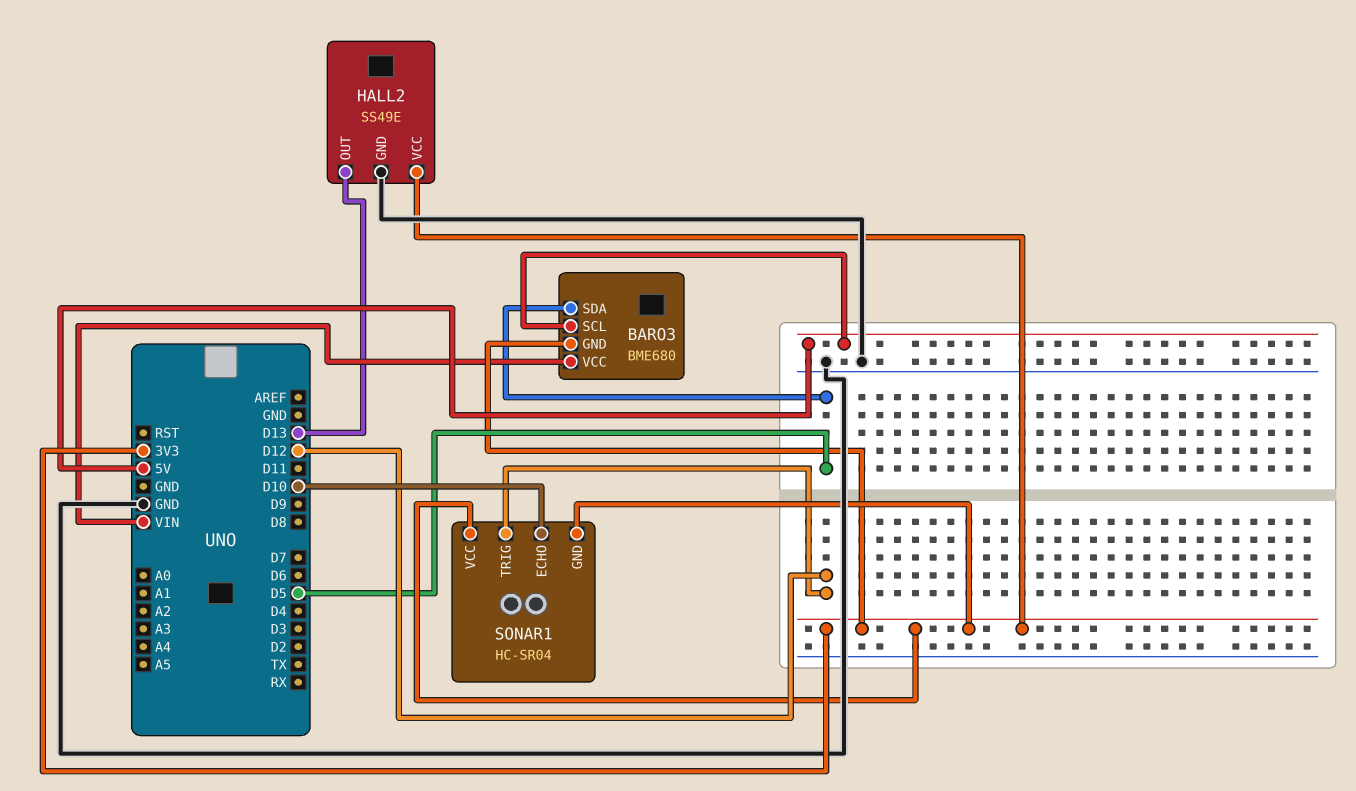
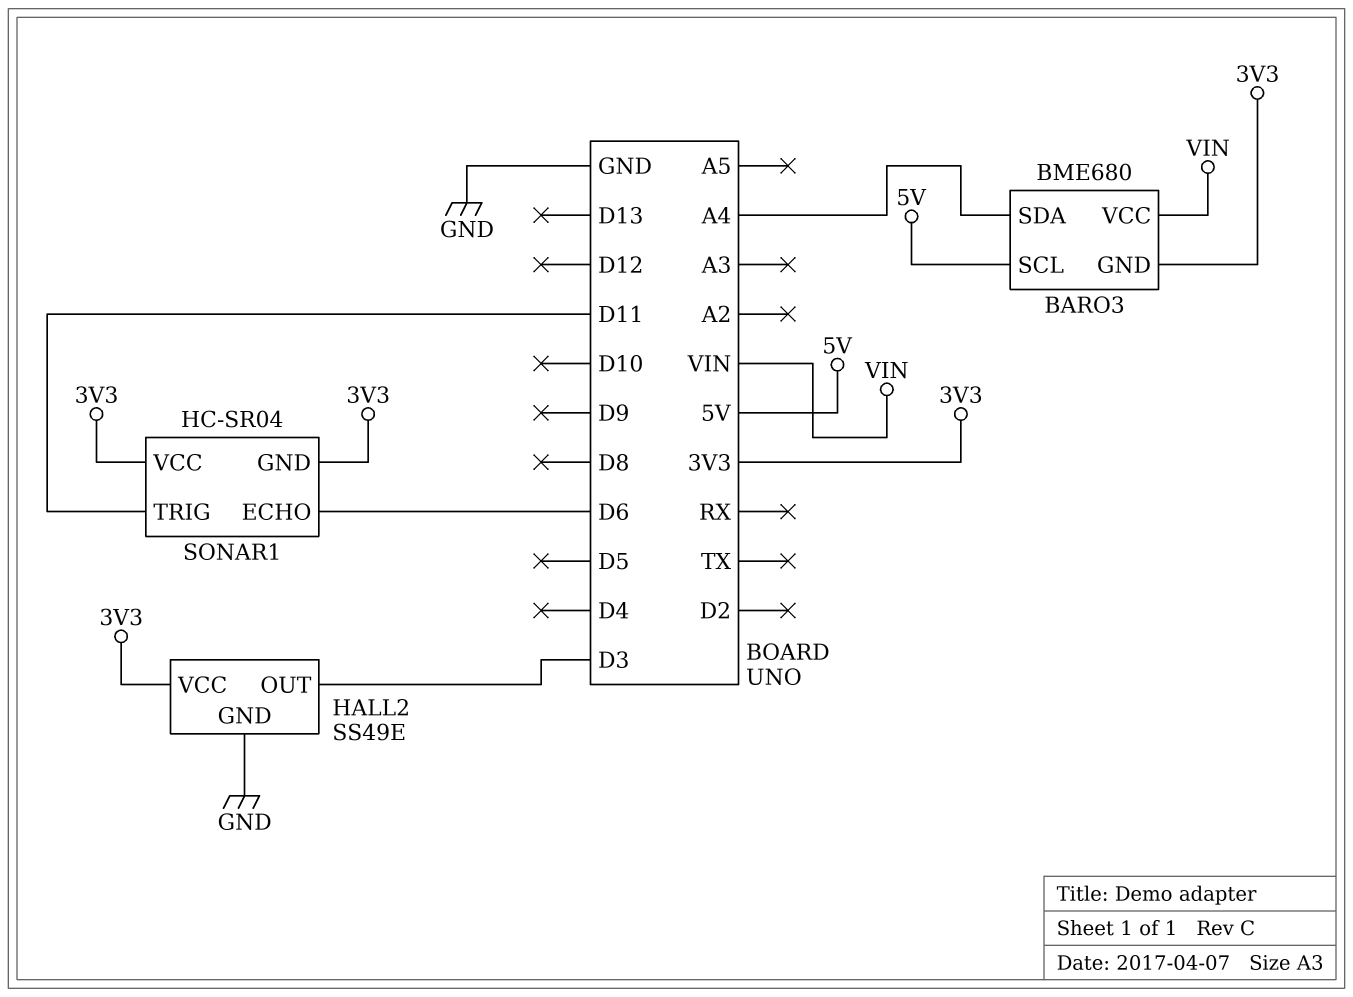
BARO3 pin SDA: D5 -> A4
HALL2 pin OUT: D13 -> D3
SONAR1 pin ECHO: D10 -> D6
SONAR1 pin TRIG: D12 -> D11

